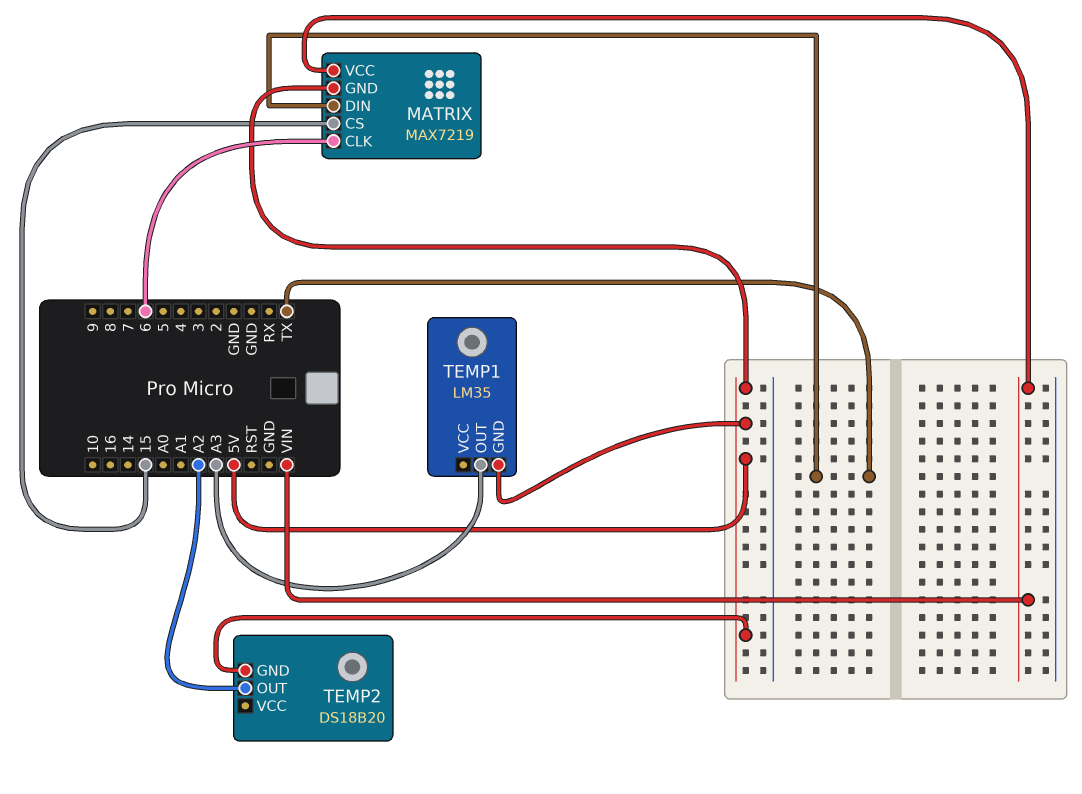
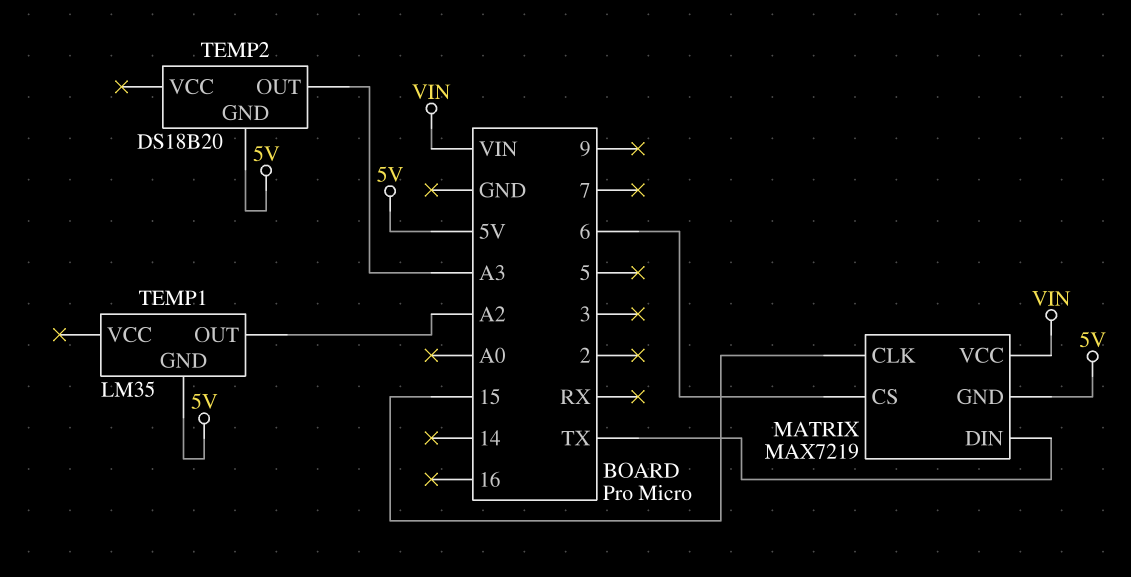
MATRIX pin CLK: 6 -> 15
MATRIX pin CS: 15 -> 6
TEMP1 pin OUT: A3 -> A2
TEMP2 pin OUT: A2 -> A3

